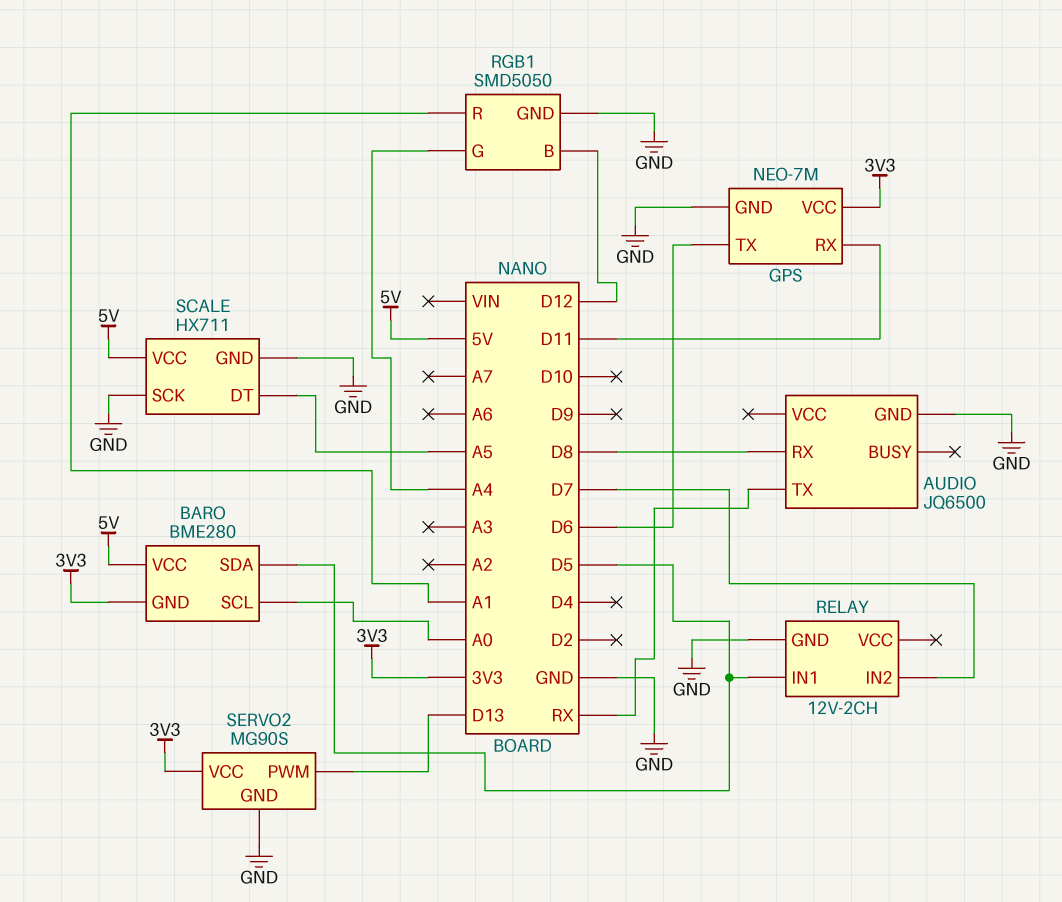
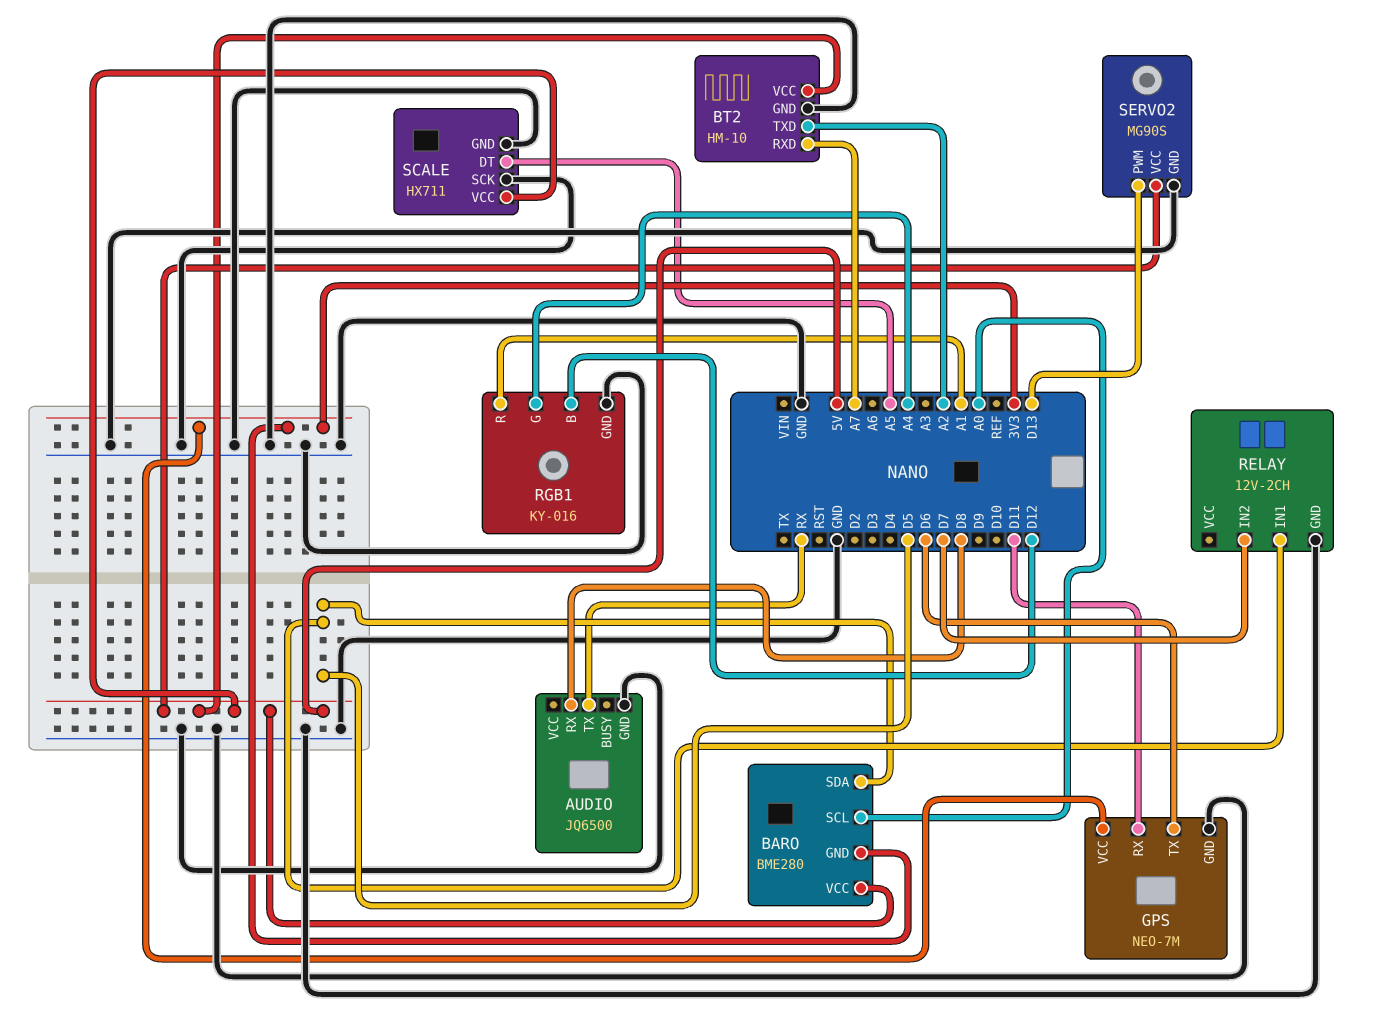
BT2: none -> HM-10
BT2 pin GND: none -> GND
BT2 pin RXD: none -> A7
BT2 pin TXD: none -> A2
BT2 pin VCC: none -> 5V
RGB1: SMD5050 -> KY-016
SERVO2 pin VCC: 3V3 -> 5V

